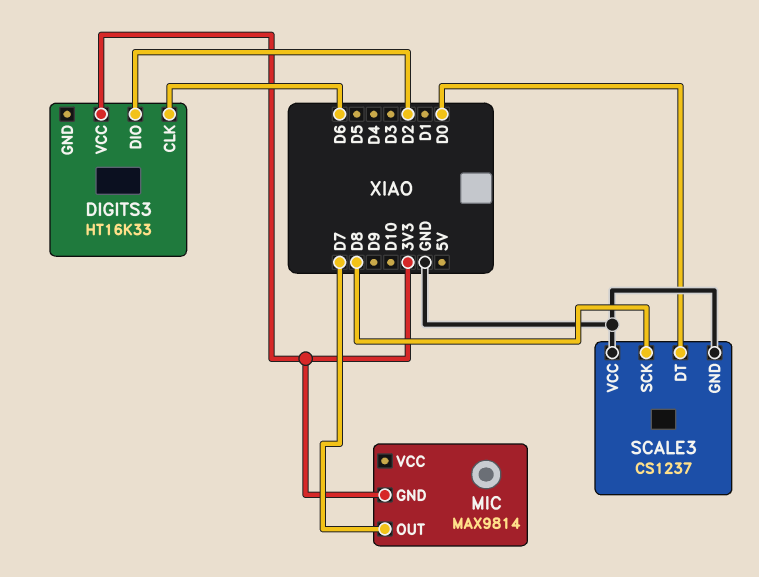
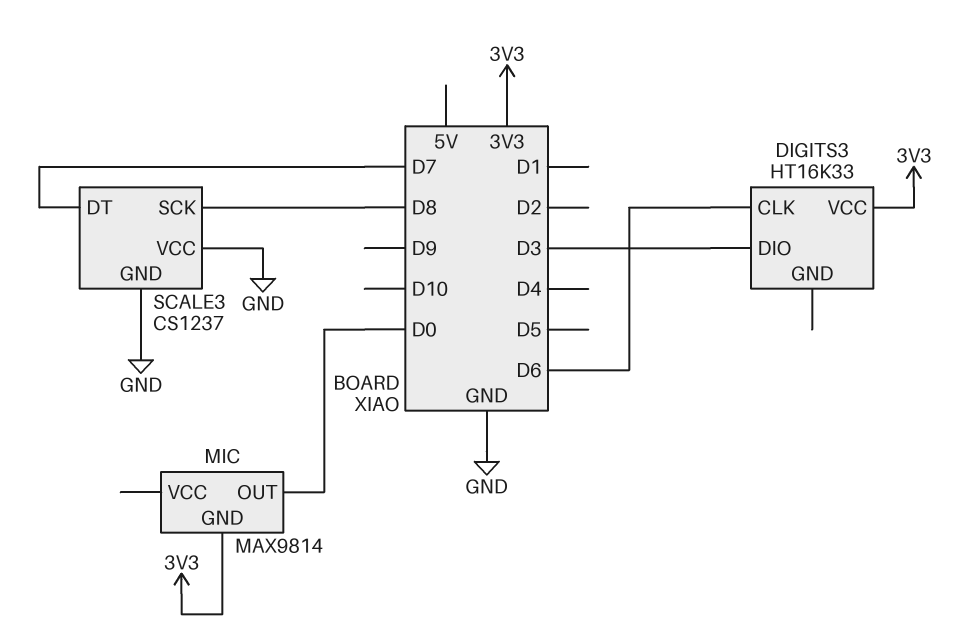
DIGITS3 pin DIO: D2 -> D3
MIC pin OUT: D7 -> D0
SCALE3 pin DT: D0 -> D7

